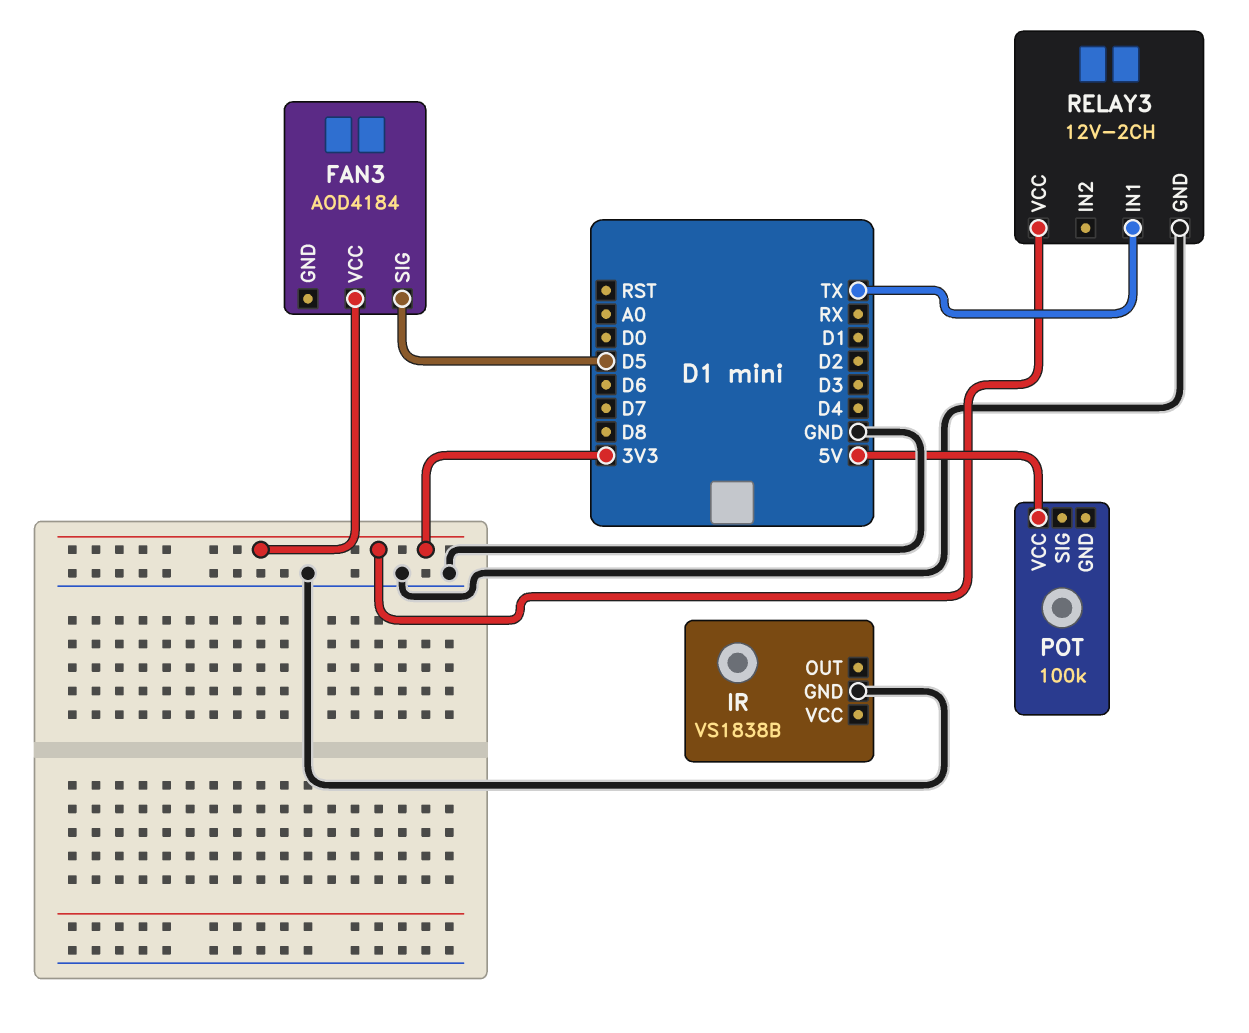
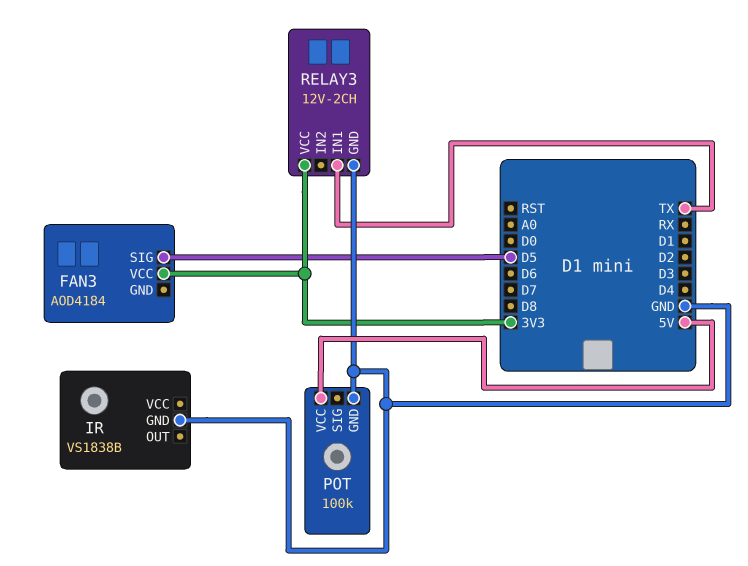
POT pin GND: none -> GND

